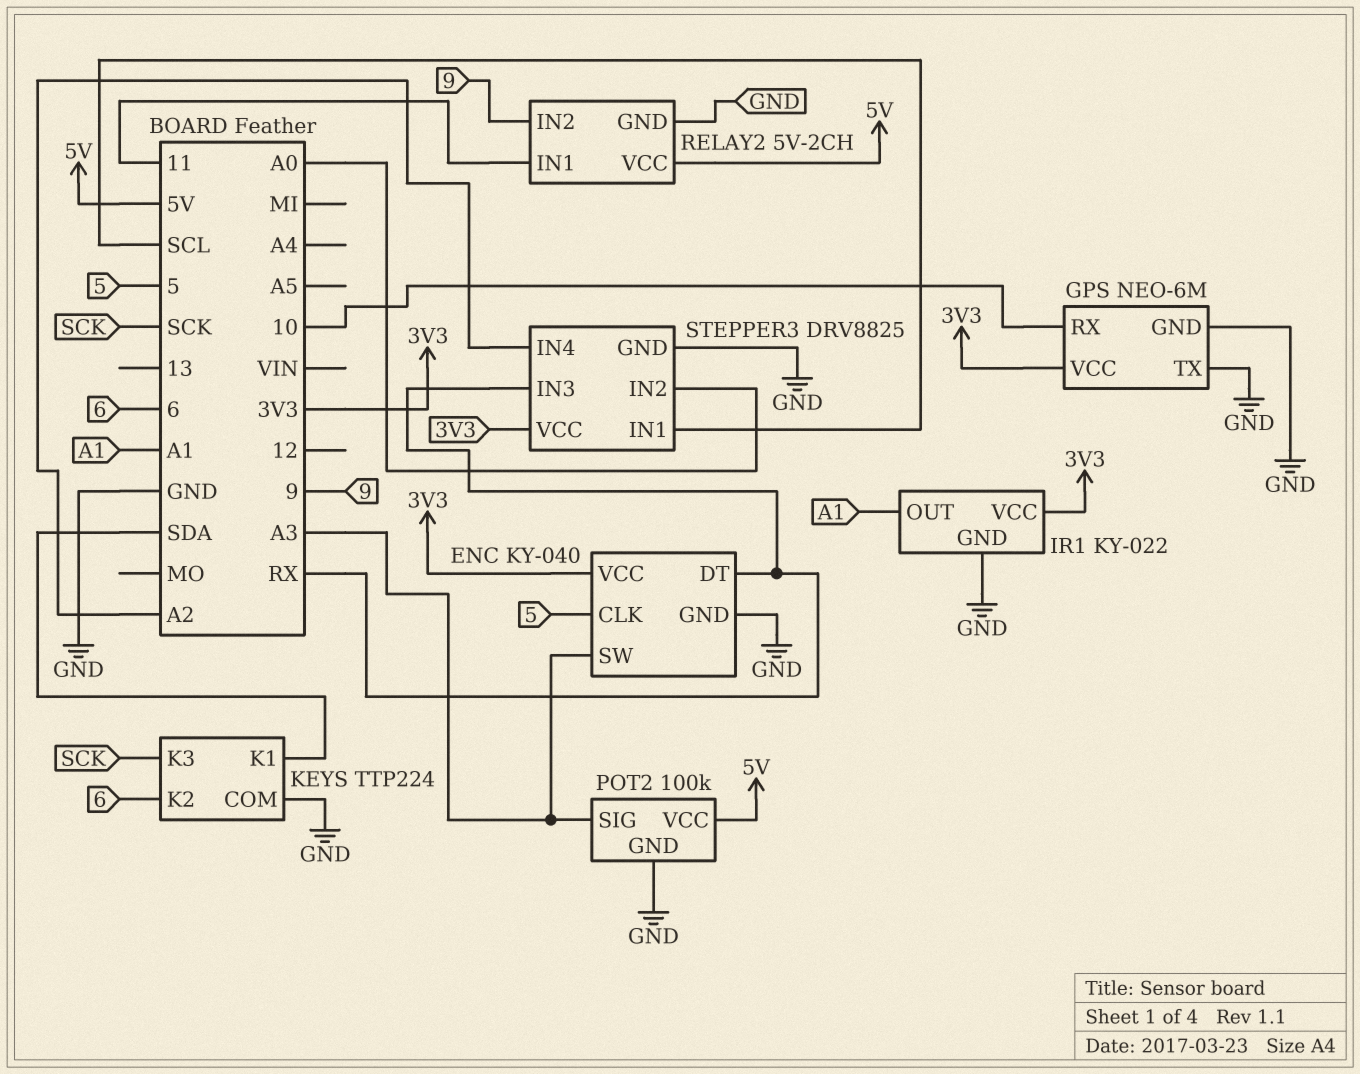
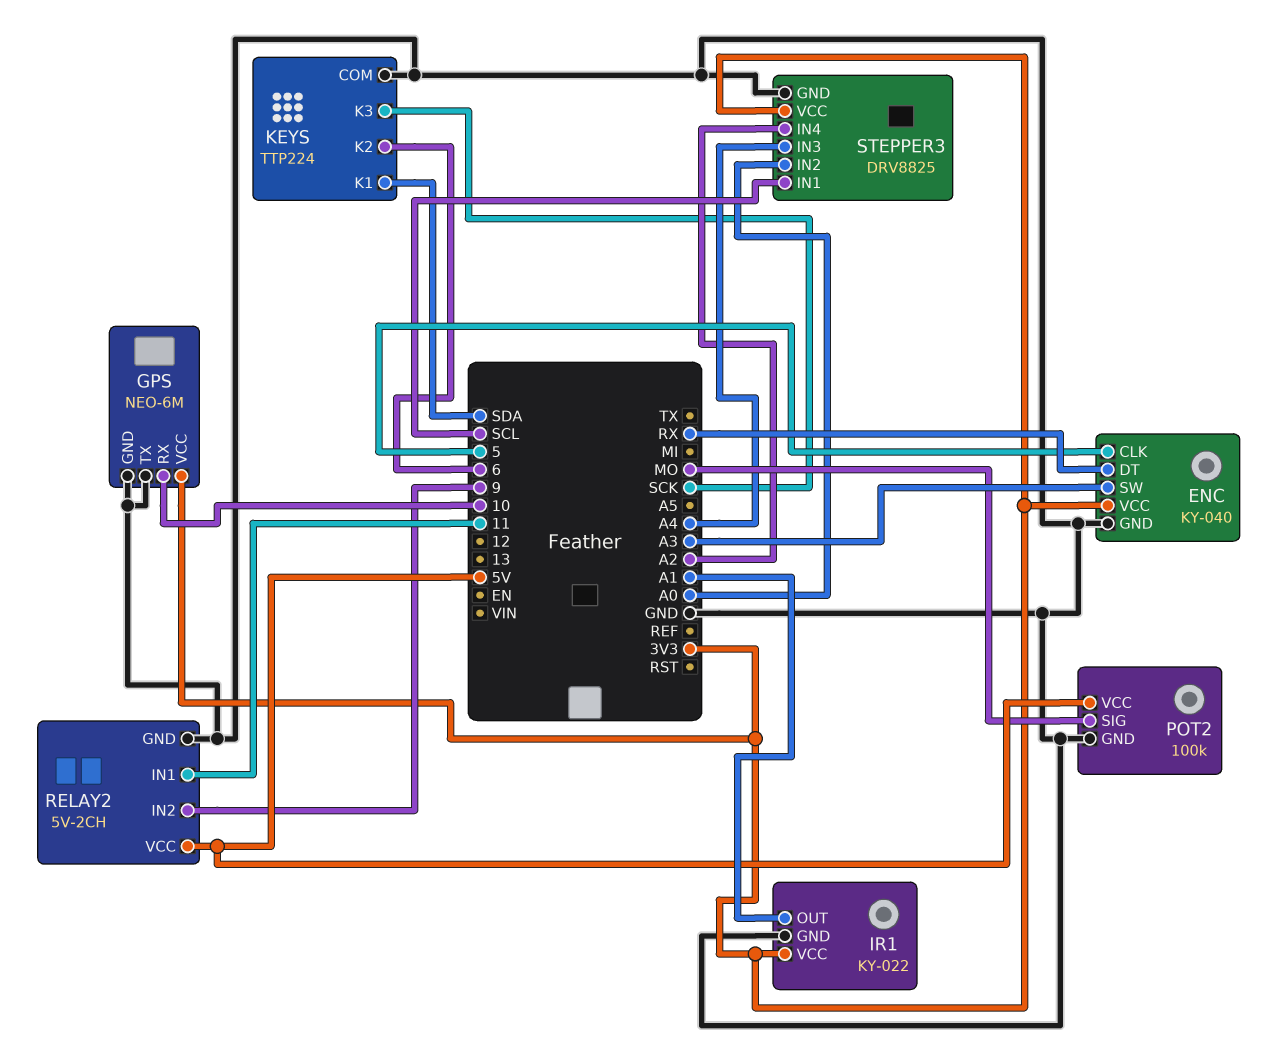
POT2 pin SIG: A3 -> MO
STEPPER3 pin IN3: RX -> A4

